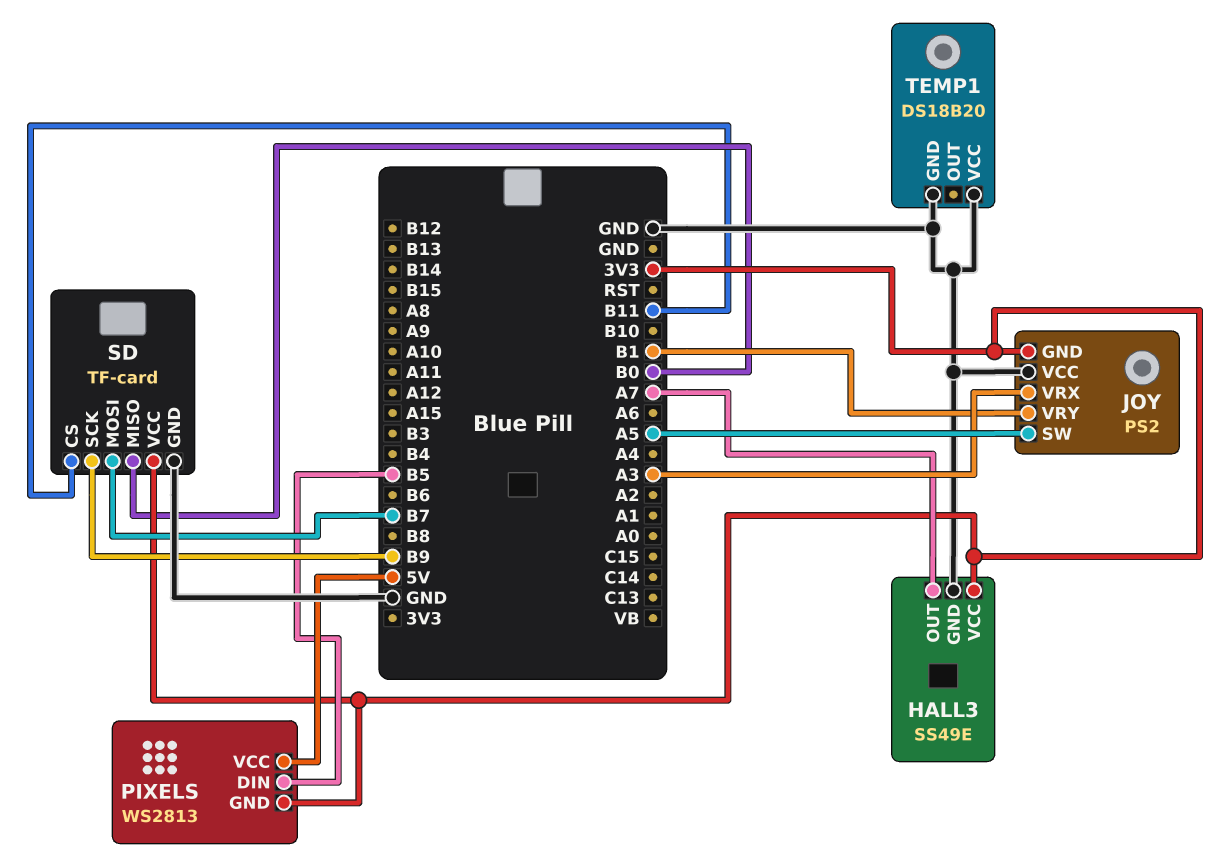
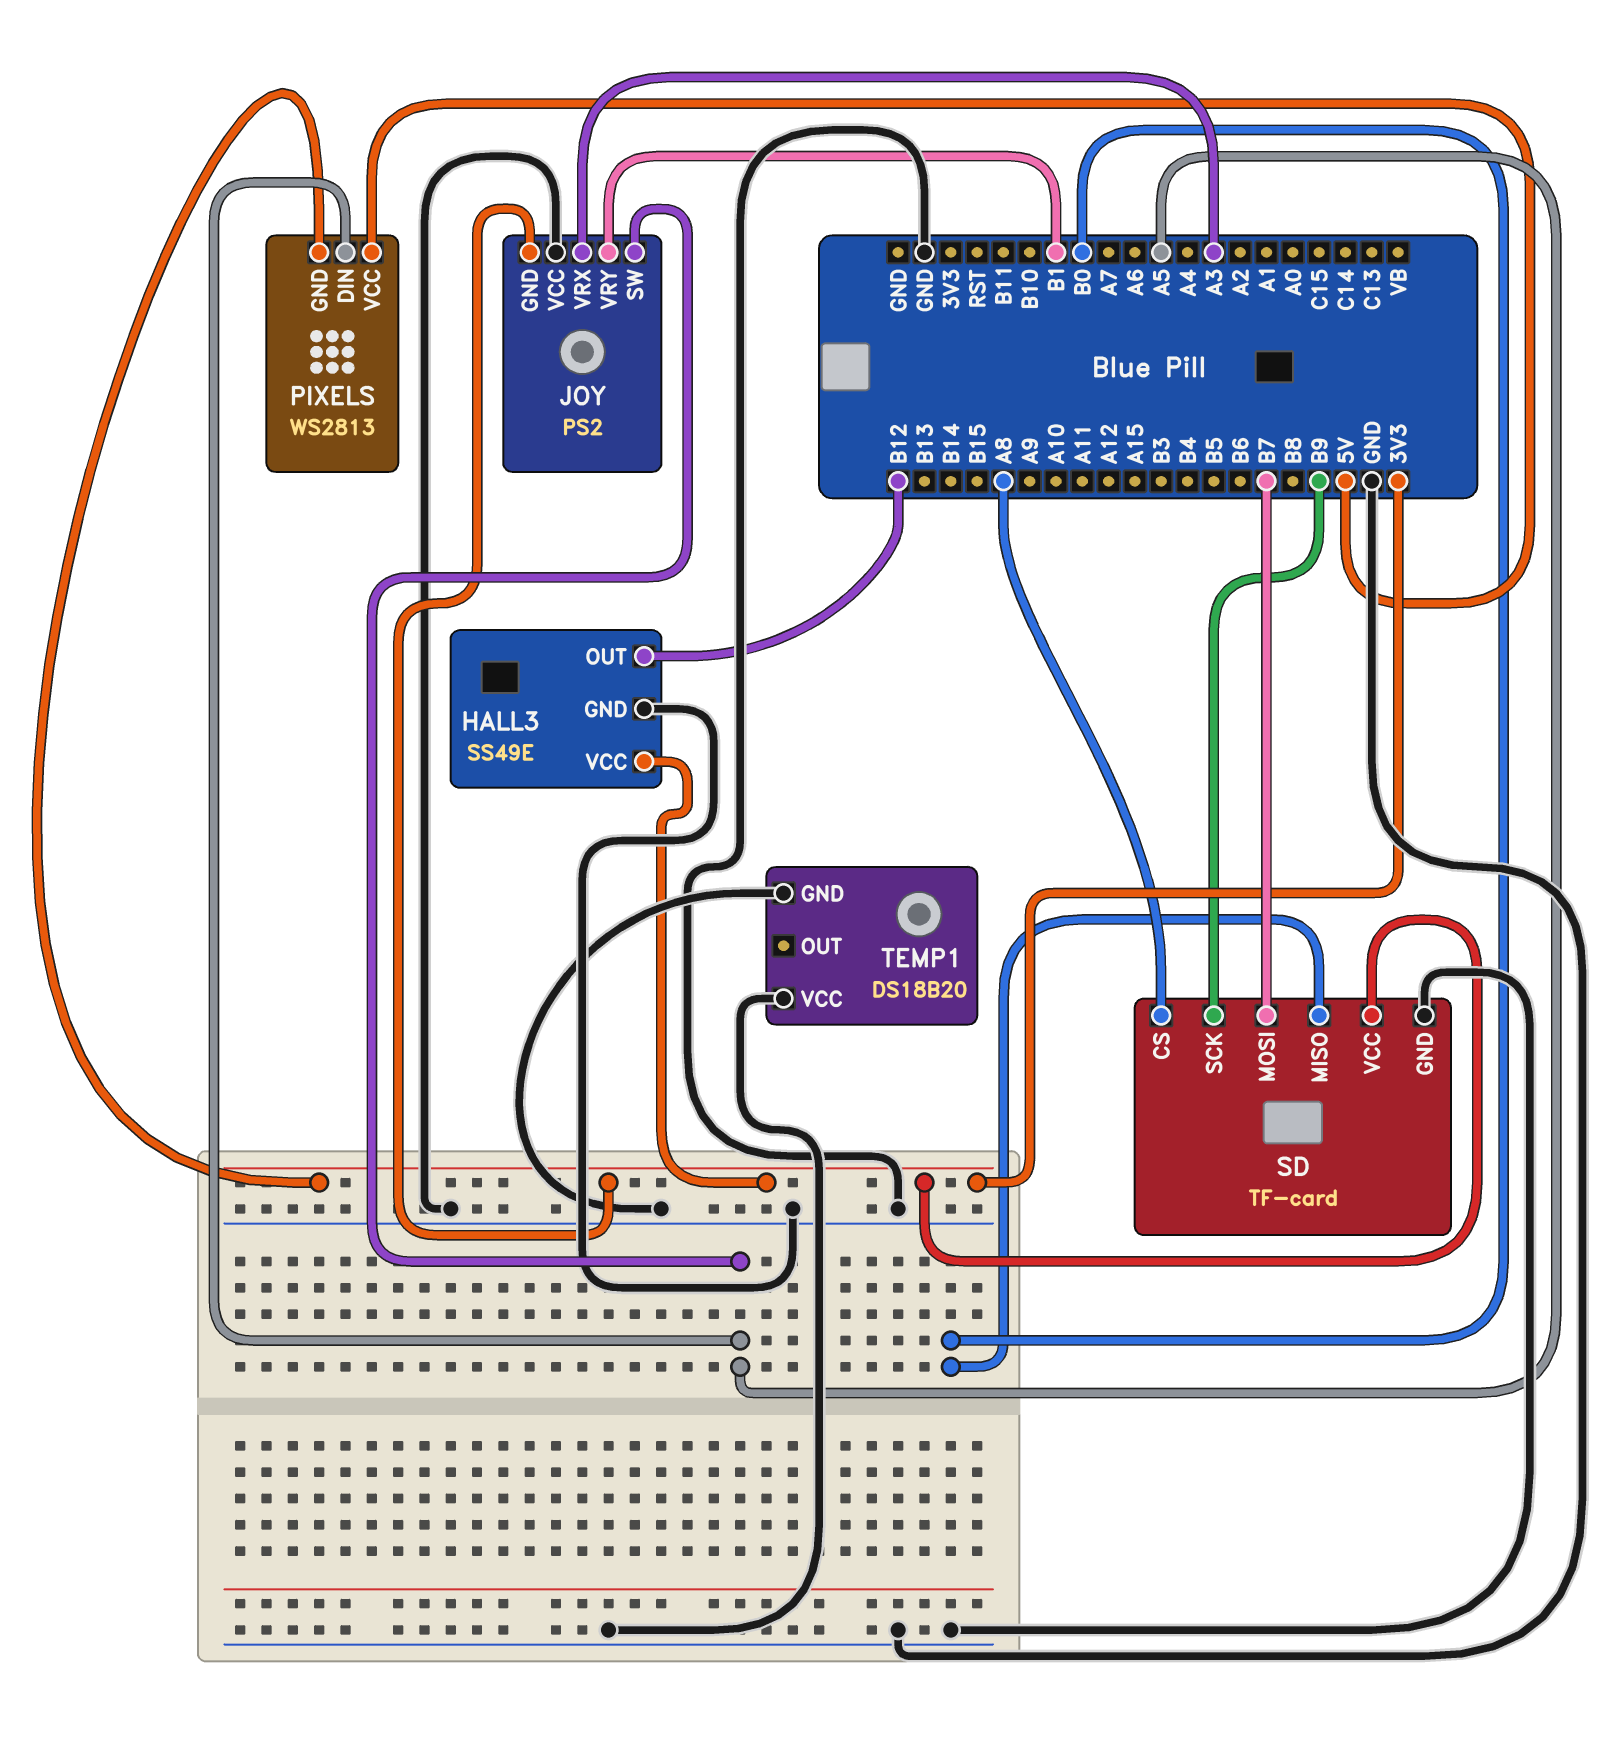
HALL3 pin OUT: A7 -> B12
PIXELS pin DIN: B5 -> A5
SD pin CS: B11 -> A8

